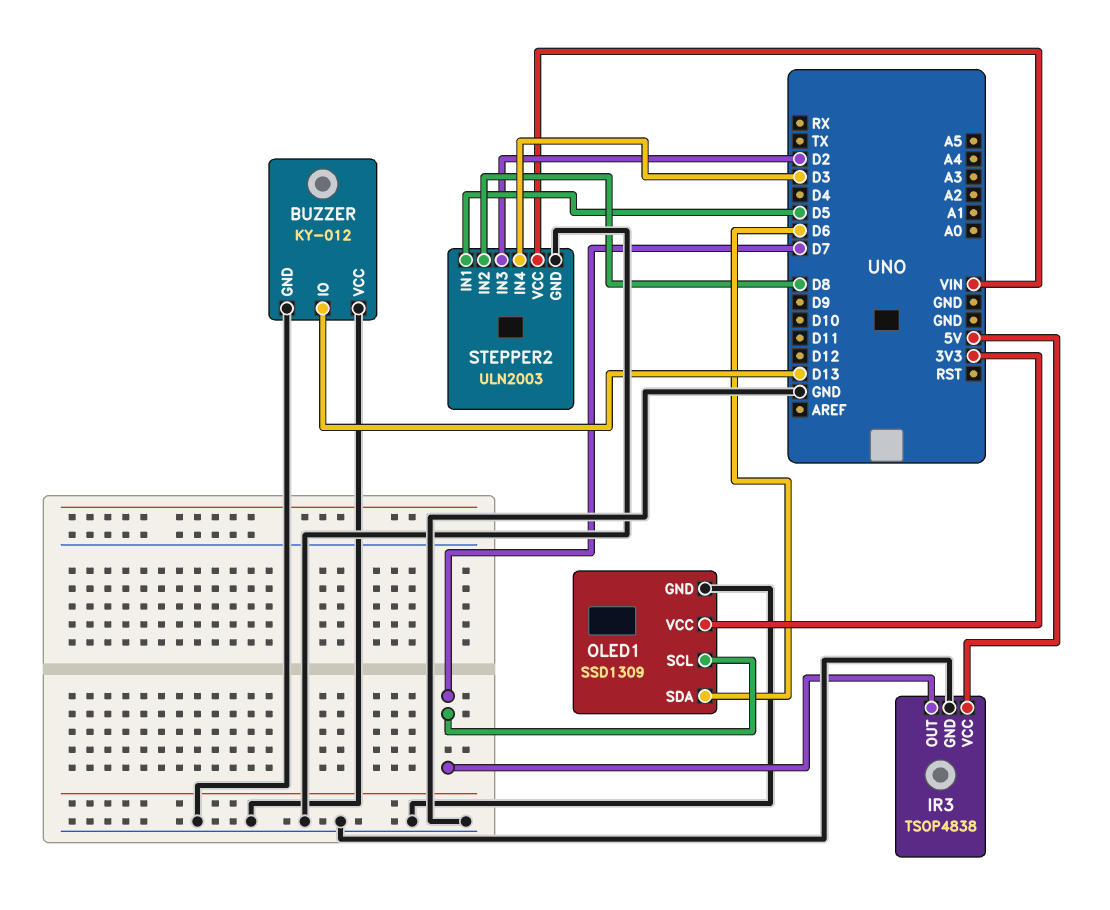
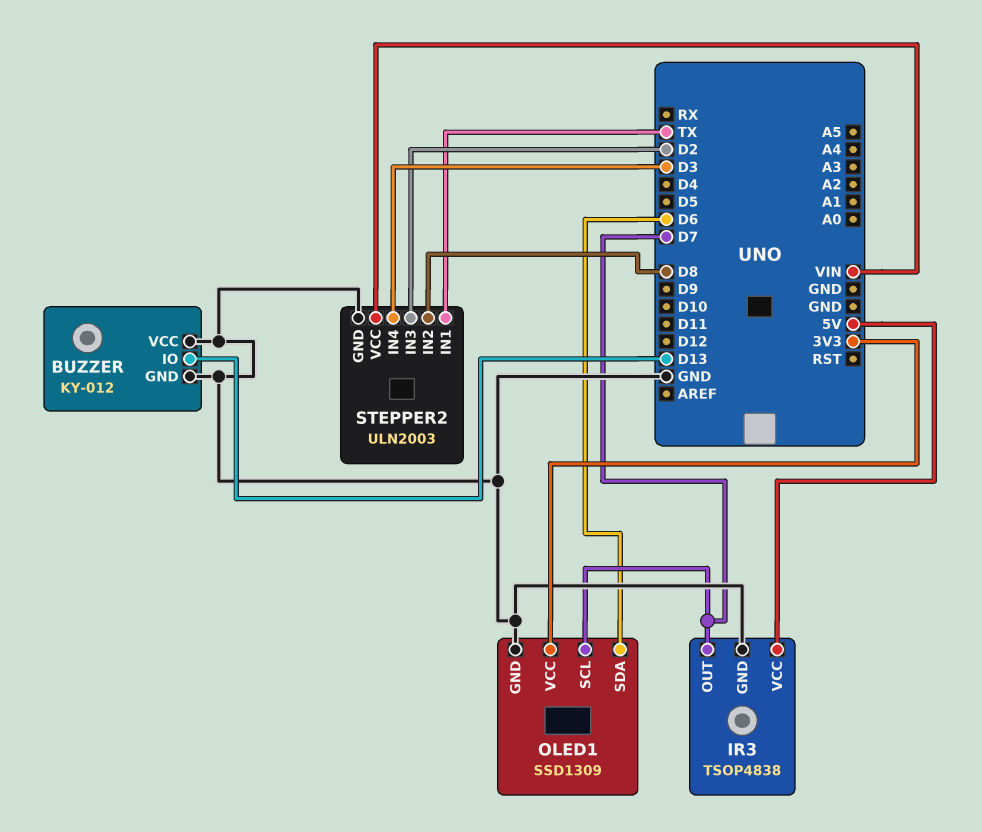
STEPPER2 pin IN1: D5 -> TX

